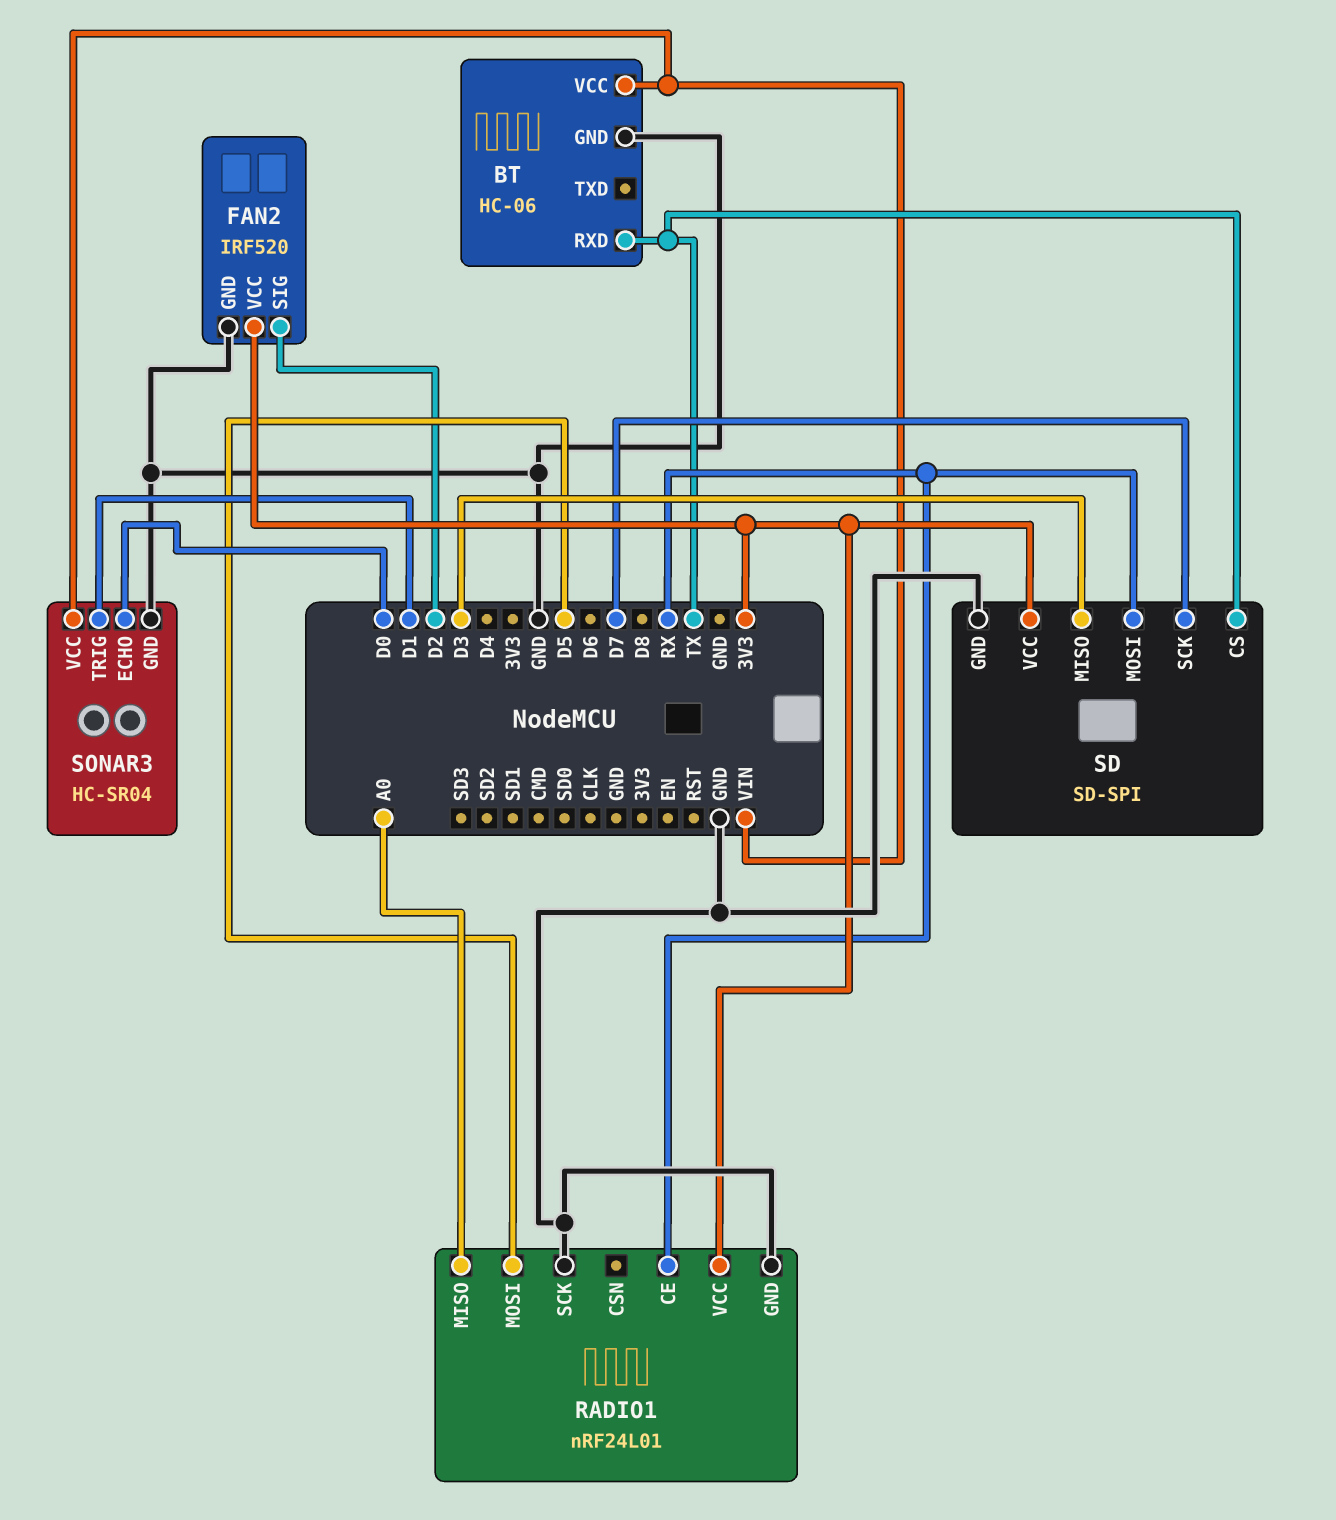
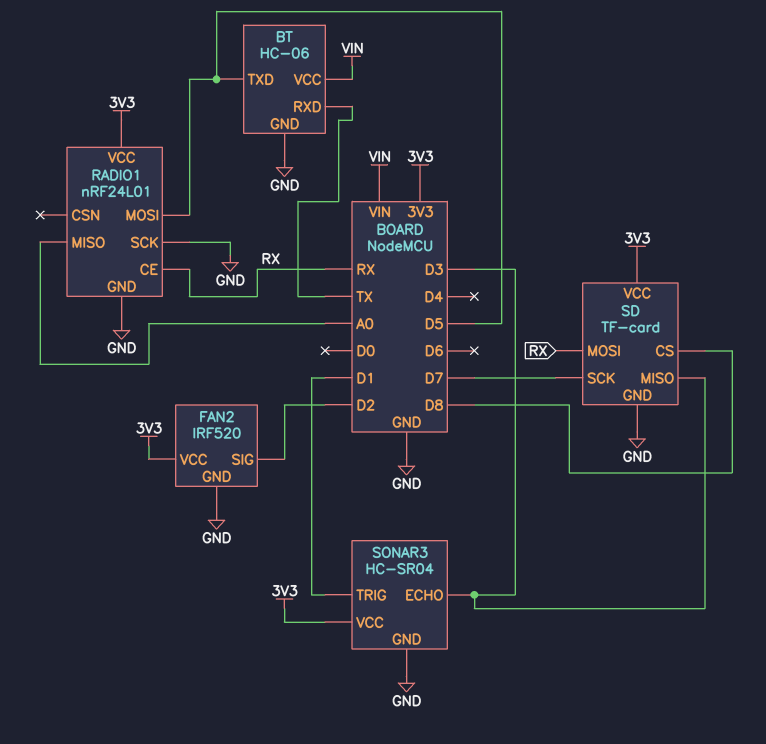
BT pin TXD: none -> D5
SD: SD-SPI -> TF-card
SD pin CS: TX -> D8
SONAR3 pin ECHO: D0 -> D3
SONAR3 pin VCC: VIN -> 3V3

